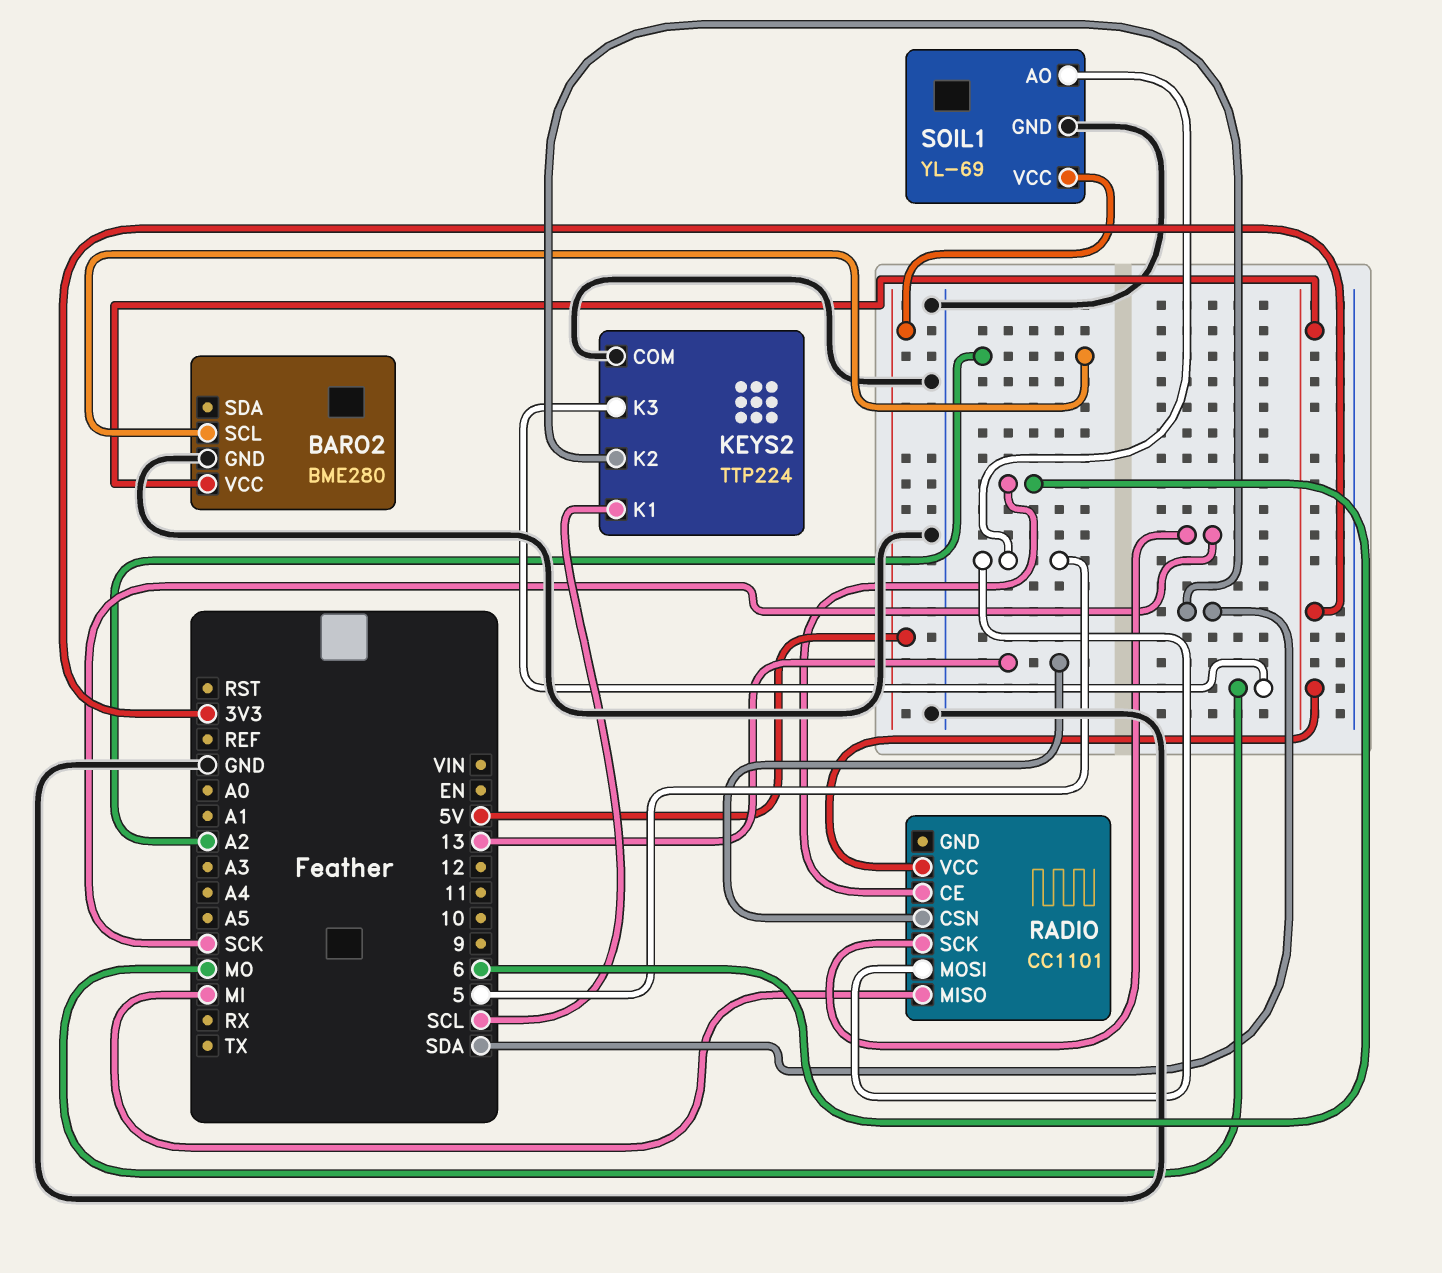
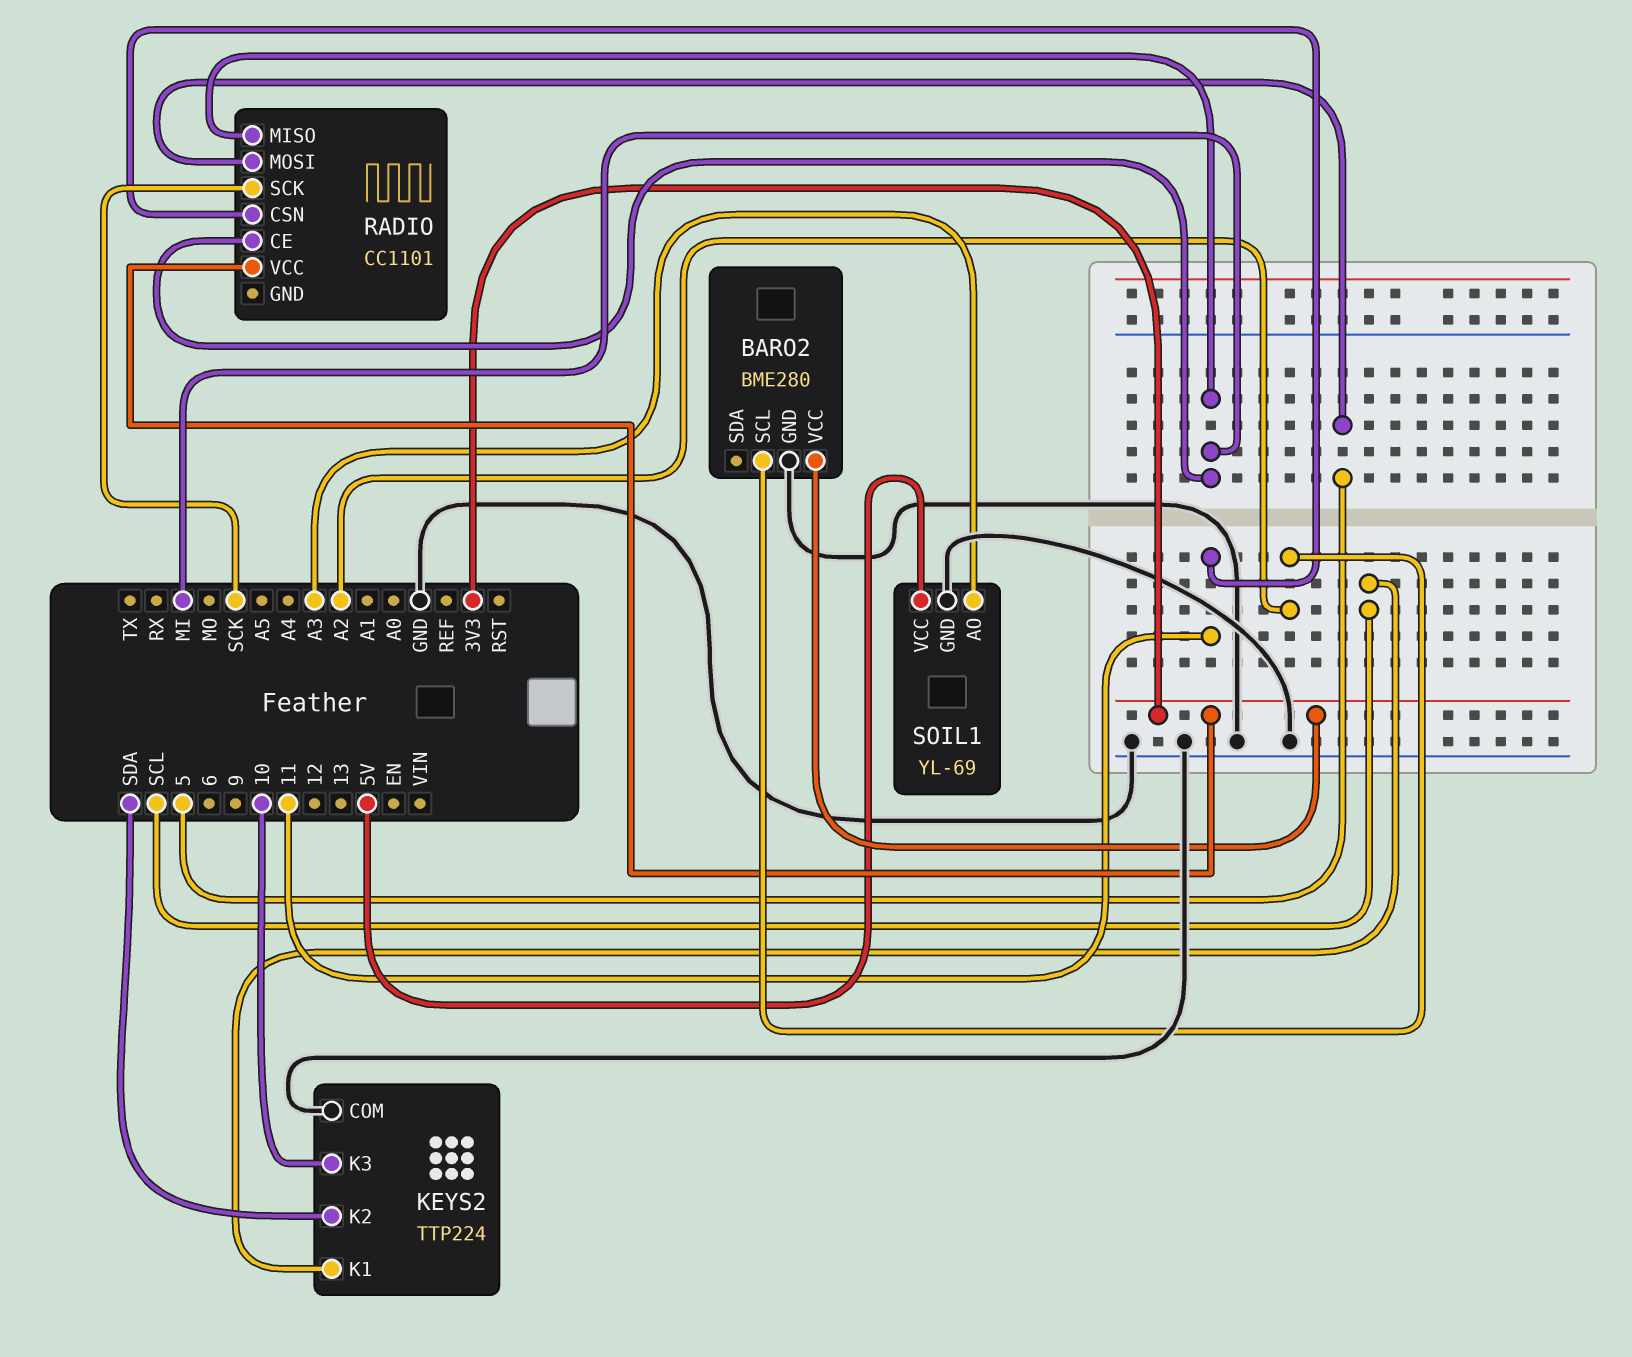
KEYS2 pin K3: MO -> 10
RADIO pin CE: 6 -> MI
RADIO pin CSN: 13 -> 11
SOIL1 pin AO: 5 -> A3

